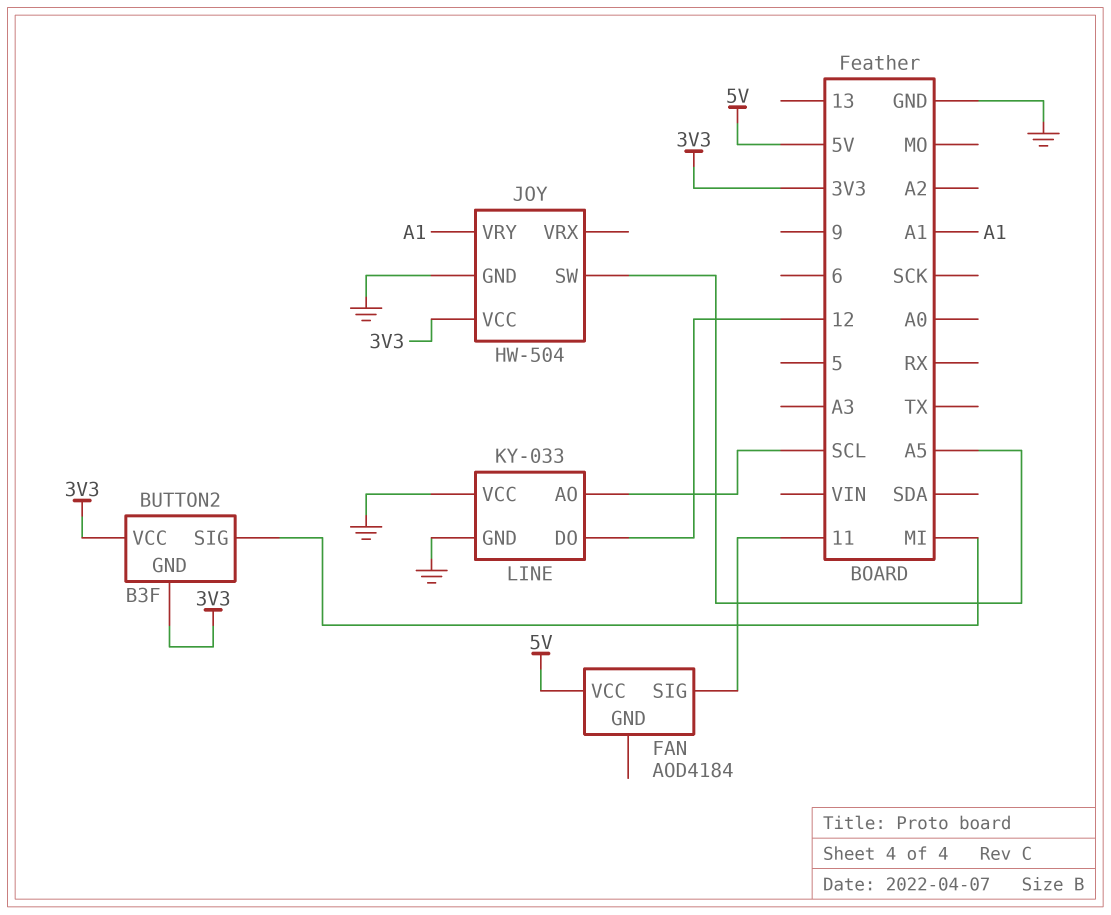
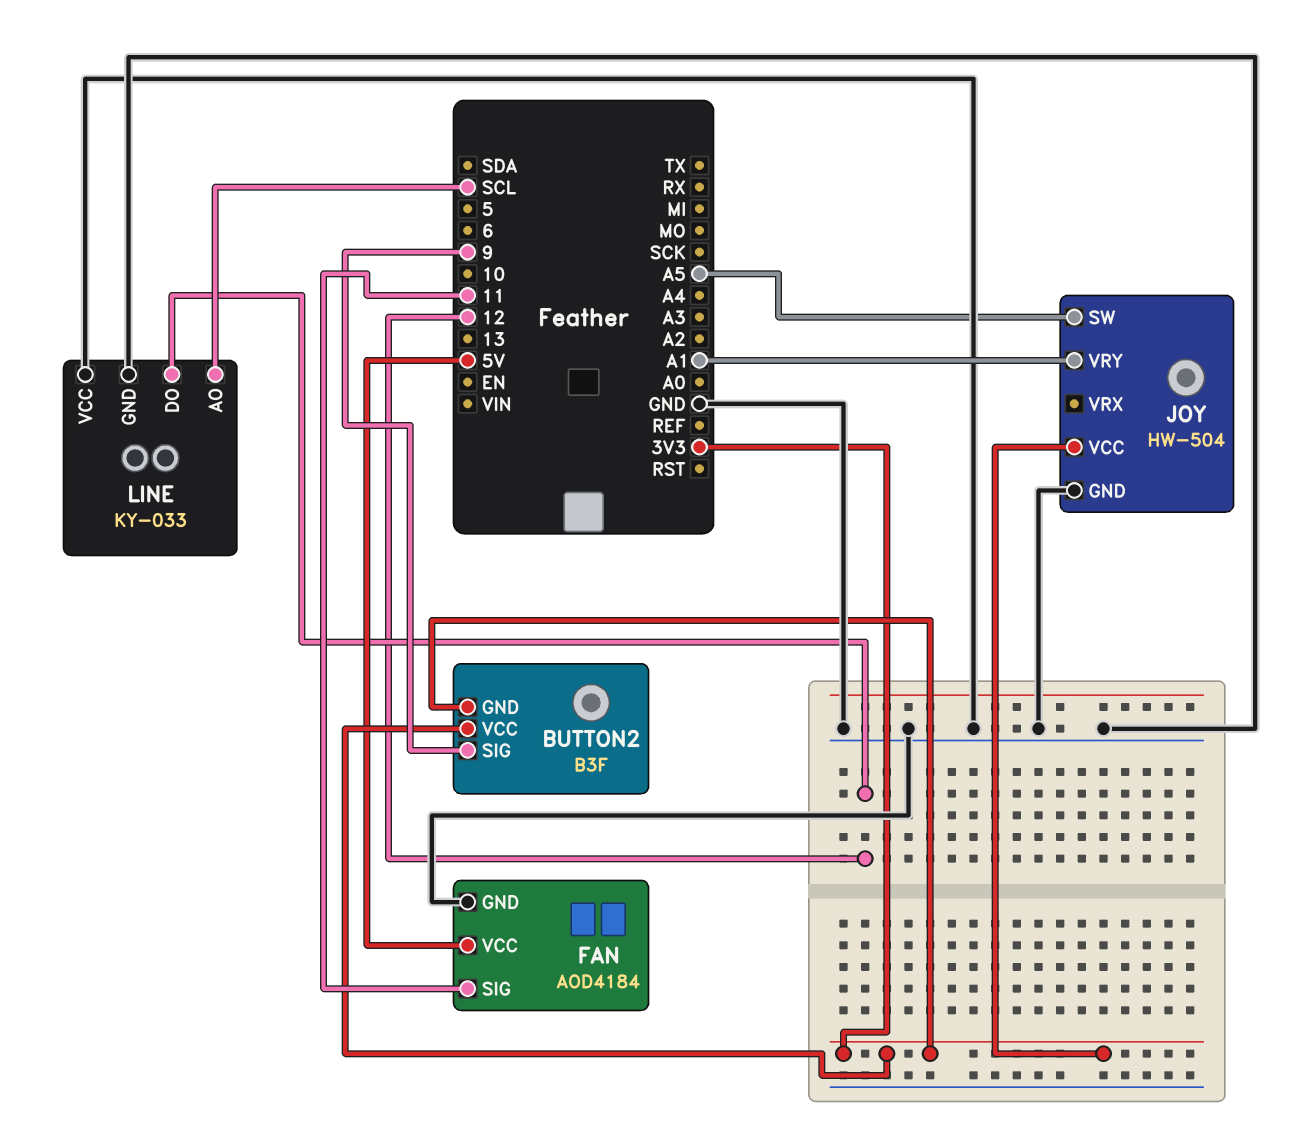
BUTTON2 pin SIG: MI -> 9
FAN pin GND: none -> GND

